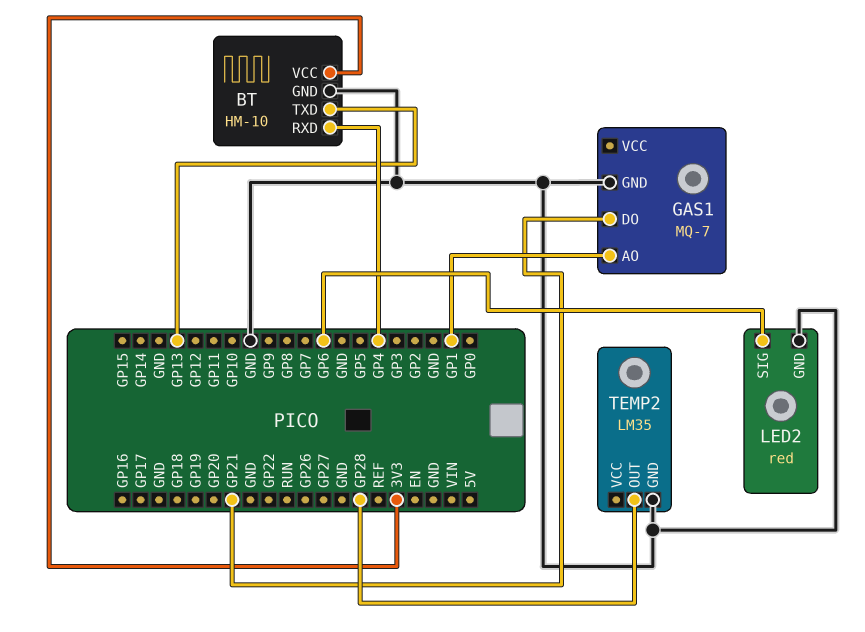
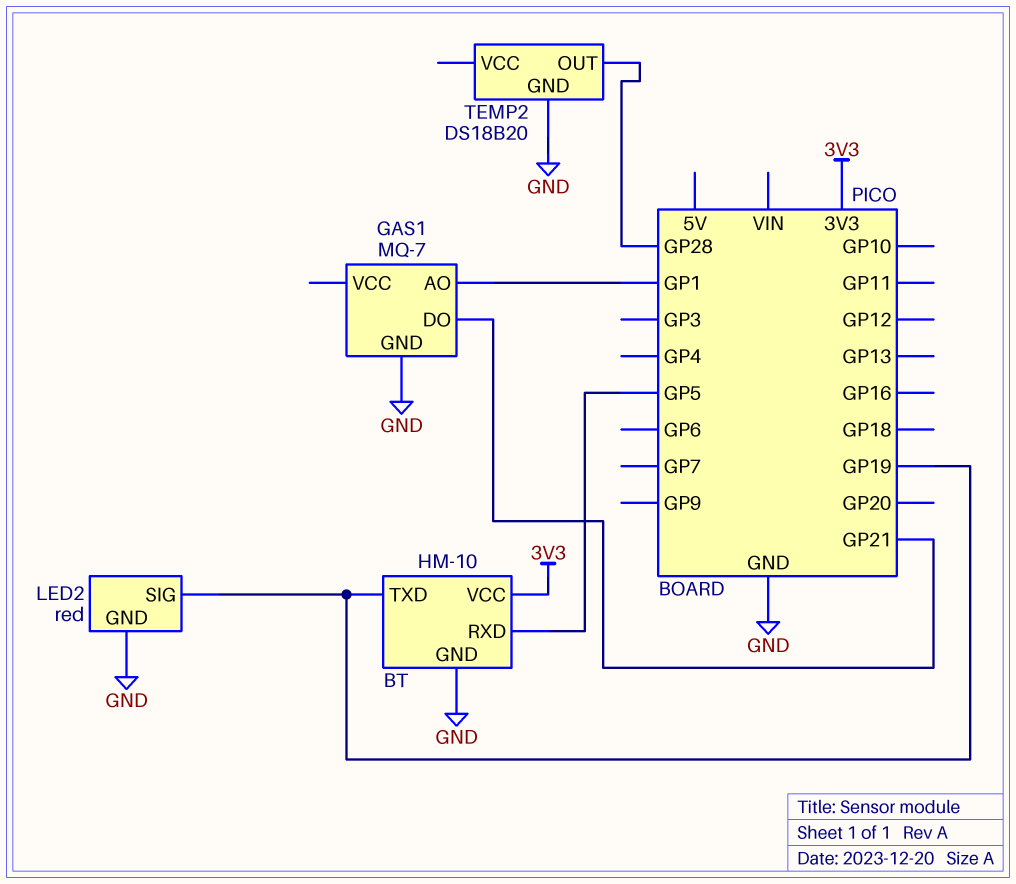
BT pin RXD: GP4 -> GP5
BT pin TXD: GP13 -> GP19
LED2 pin SIG: GP6 -> GP19
TEMP2: LM35 -> DS18B20

